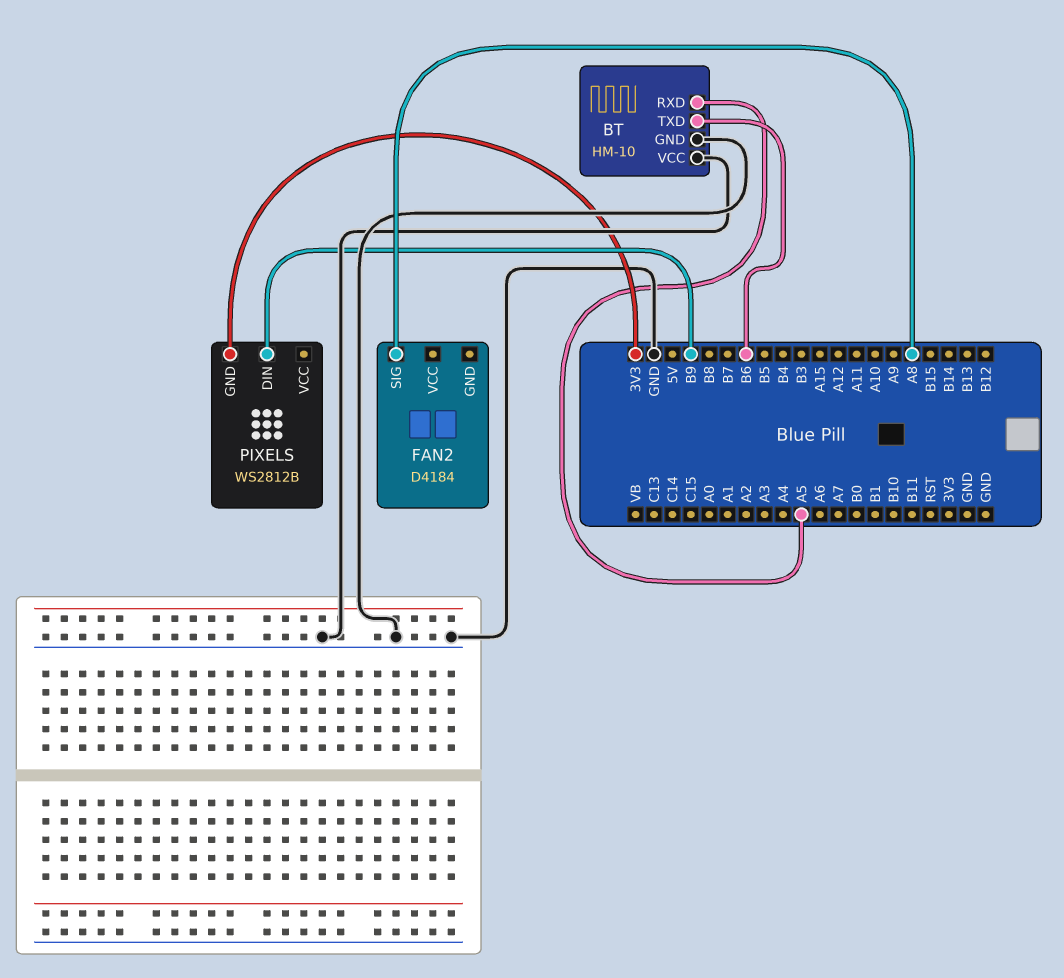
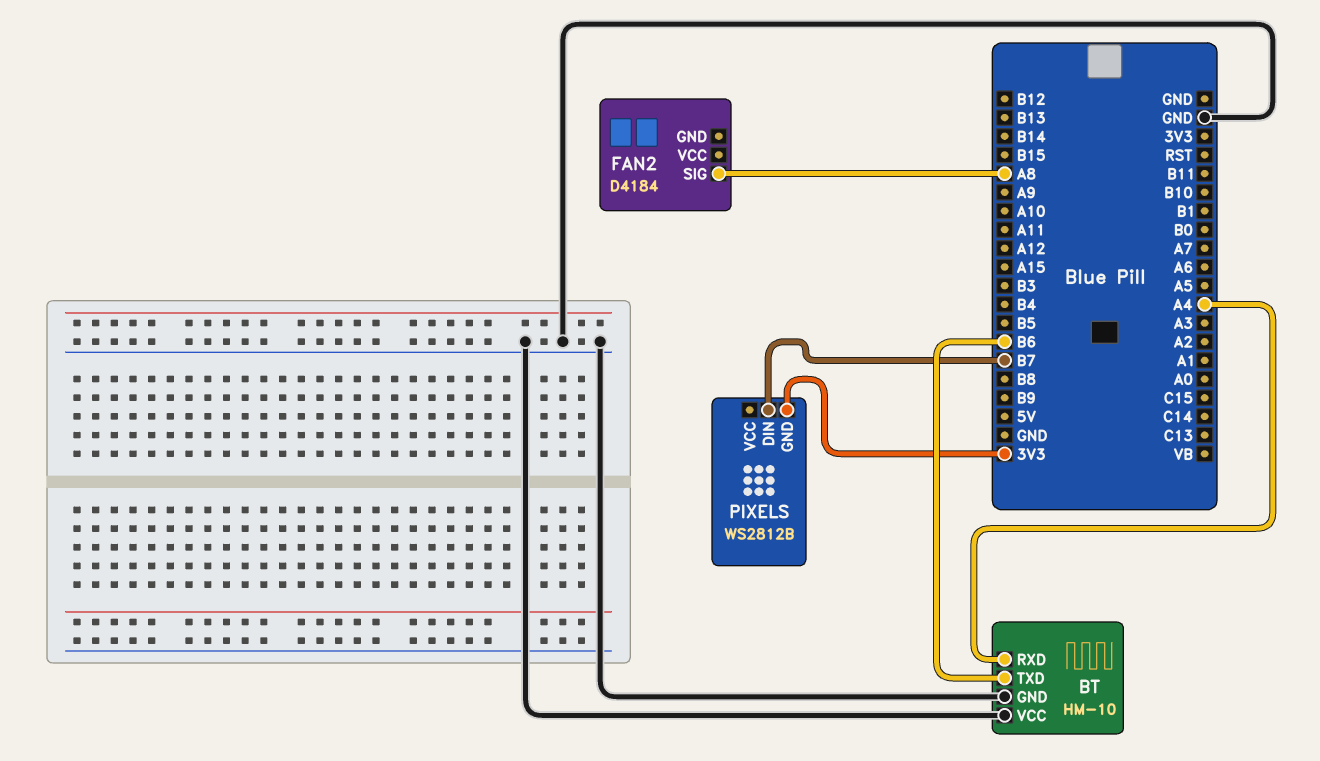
BT pin RXD: A5 -> A4
PIXELS pin DIN: B9 -> B7

